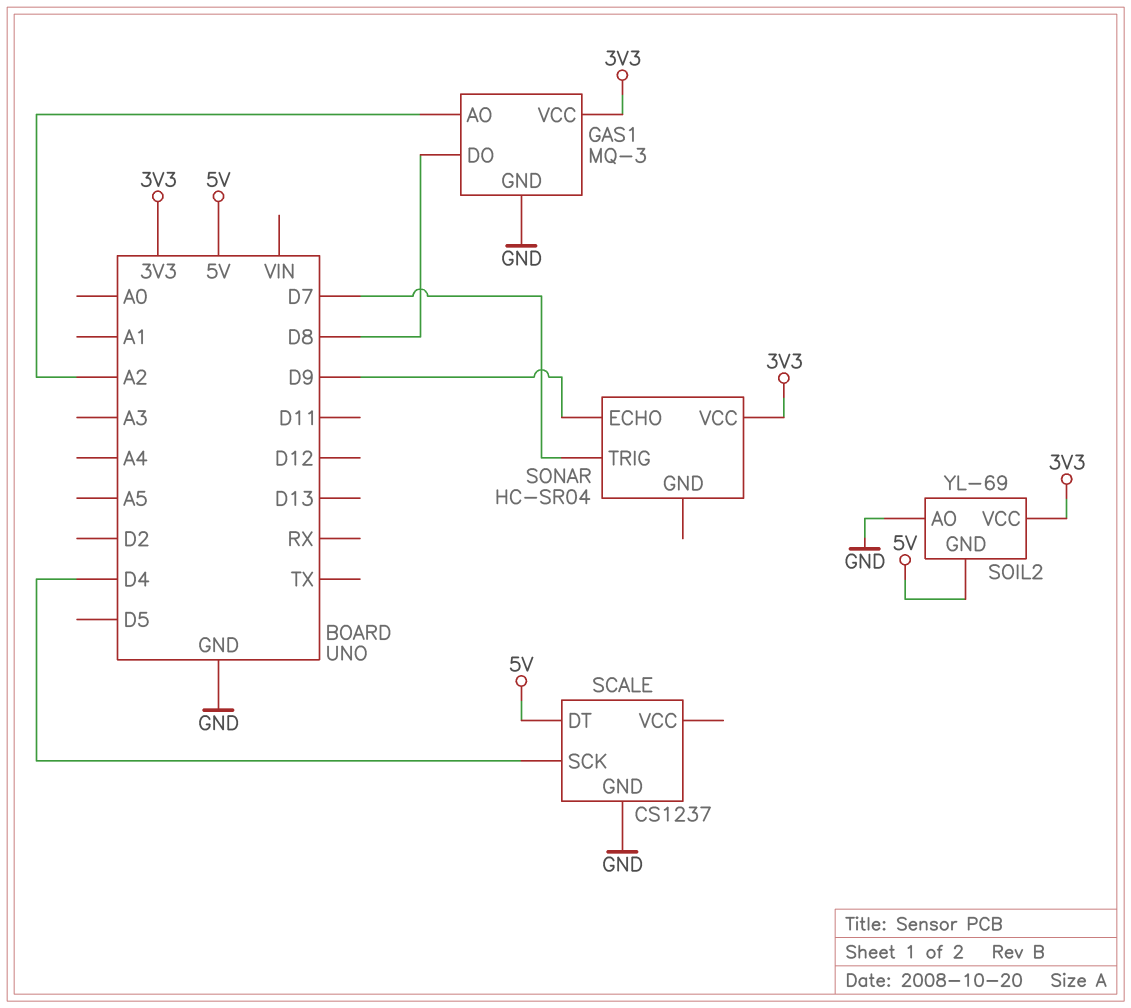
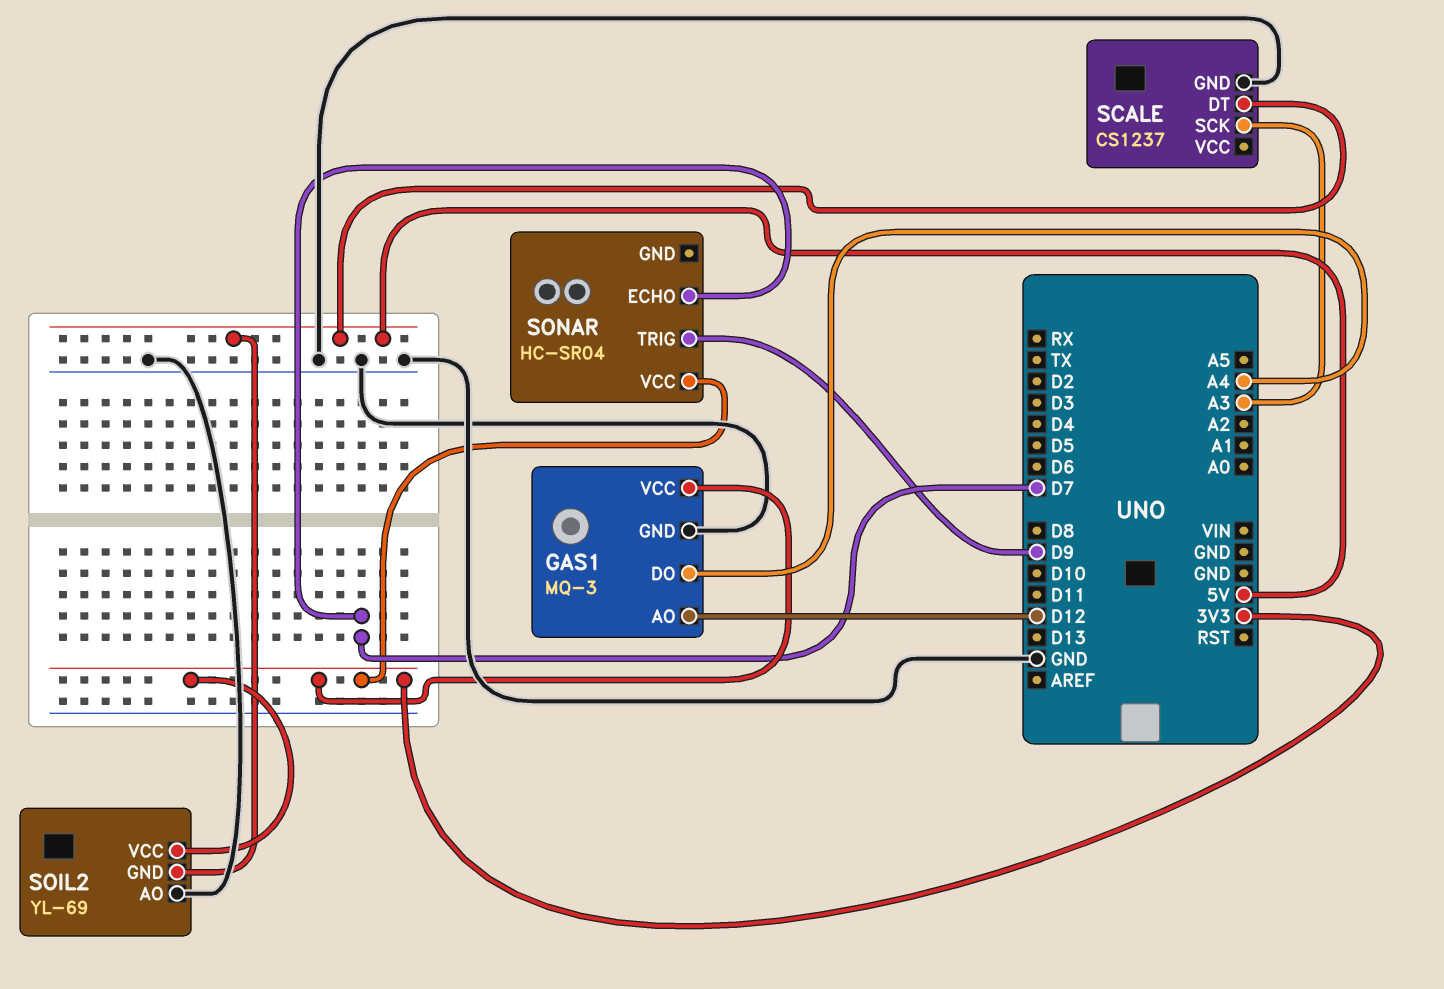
GAS1 pin AO: A2 -> D12
GAS1 pin DO: D8 -> A4
SCALE pin SCK: D4 -> A3
SONAR pin ECHO: D9 -> D7
SONAR pin TRIG: D7 -> D9

